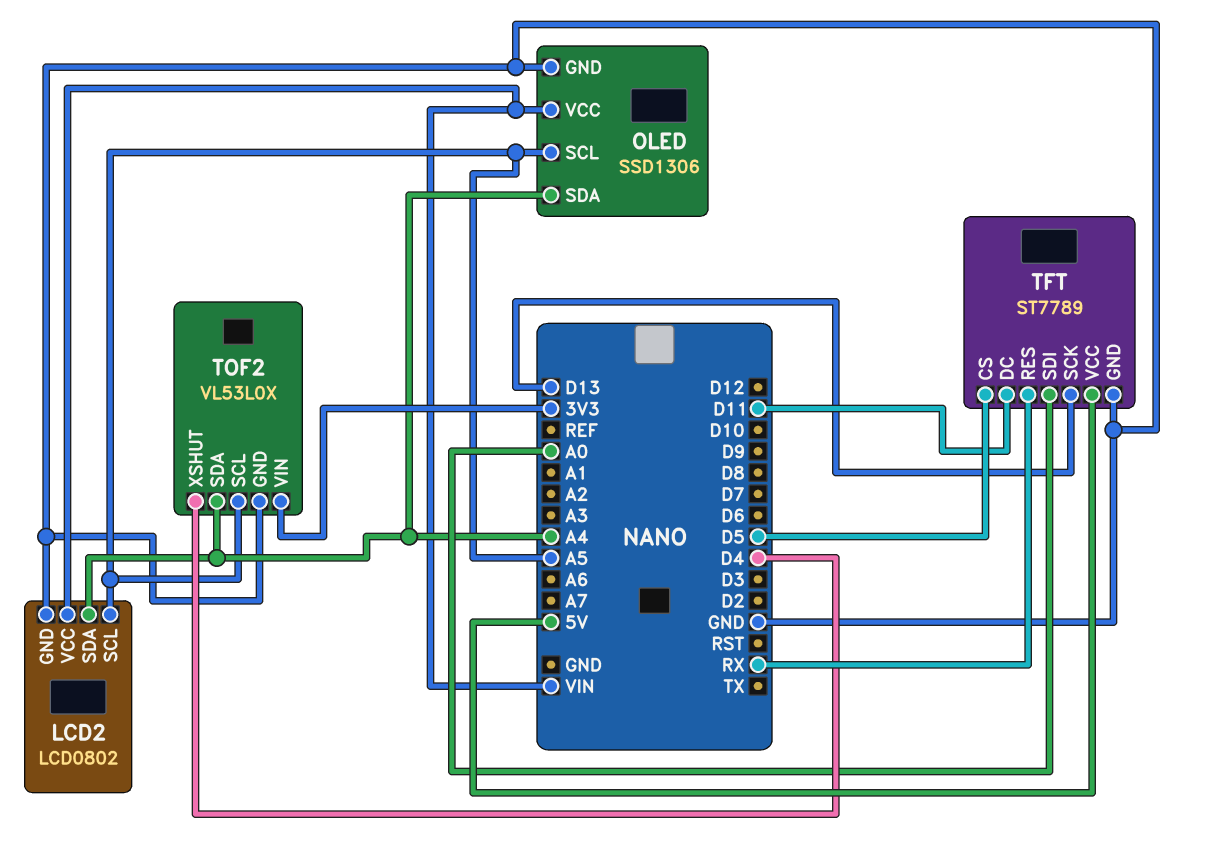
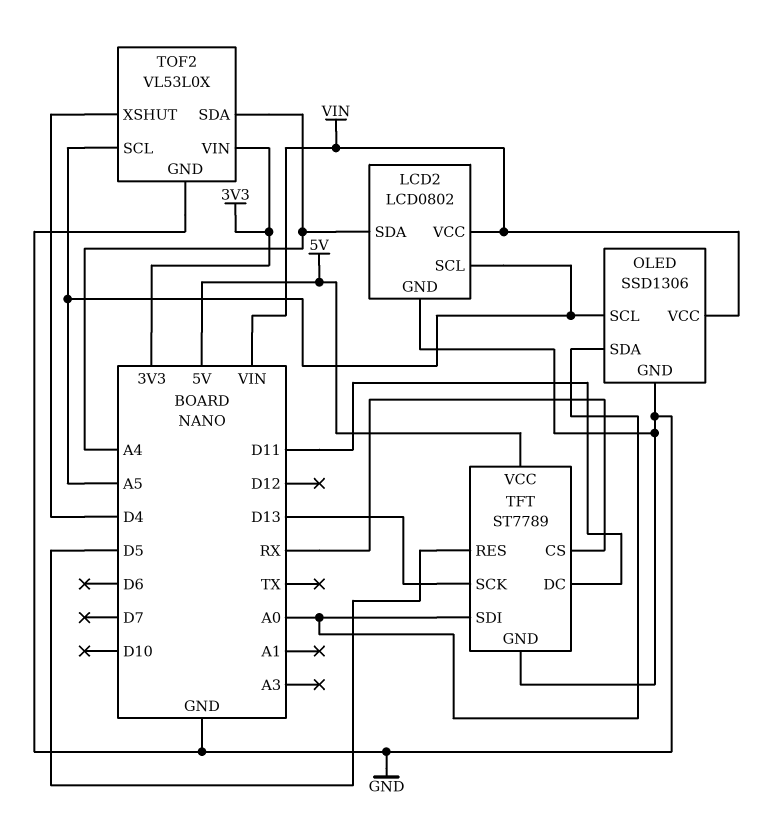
OLED pin SDA: A4 -> A0
TFT pin CS: D5 -> RX
TFT pin RES: RX -> D5

